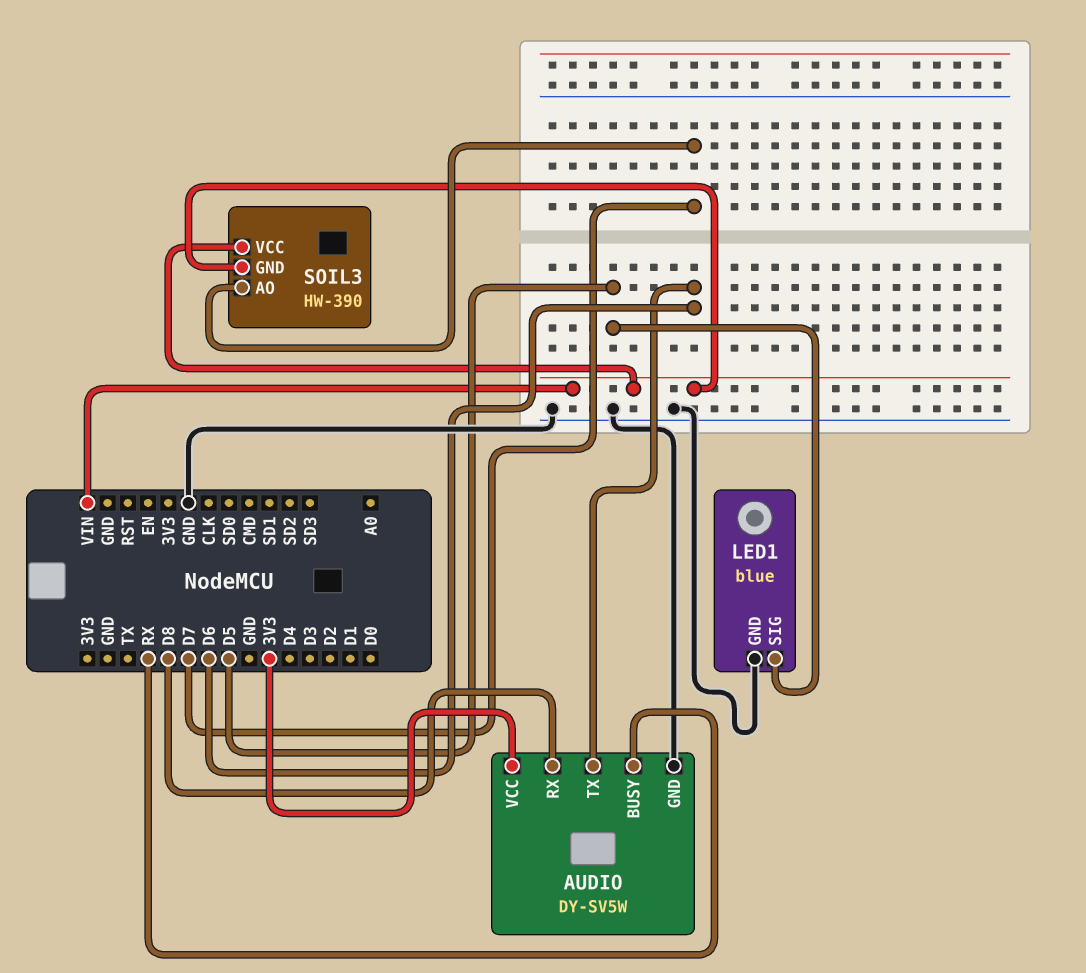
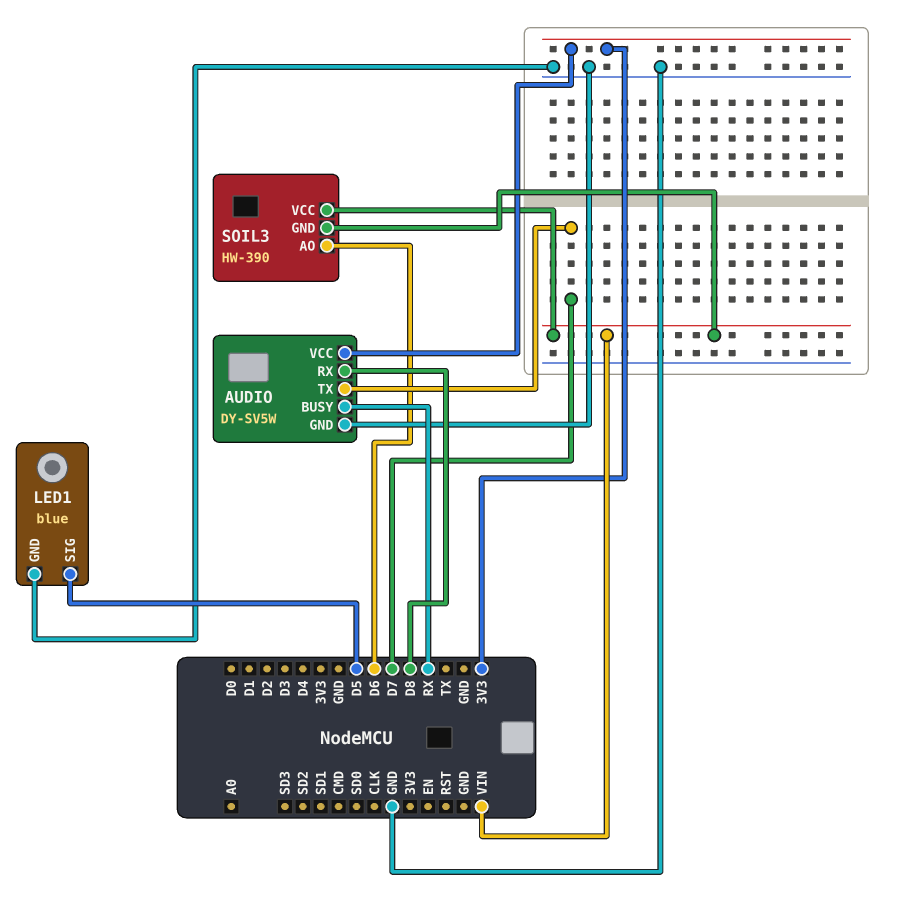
AUDIO pin TX: D6 -> D7
SOIL3 pin AO: D7 -> D6

